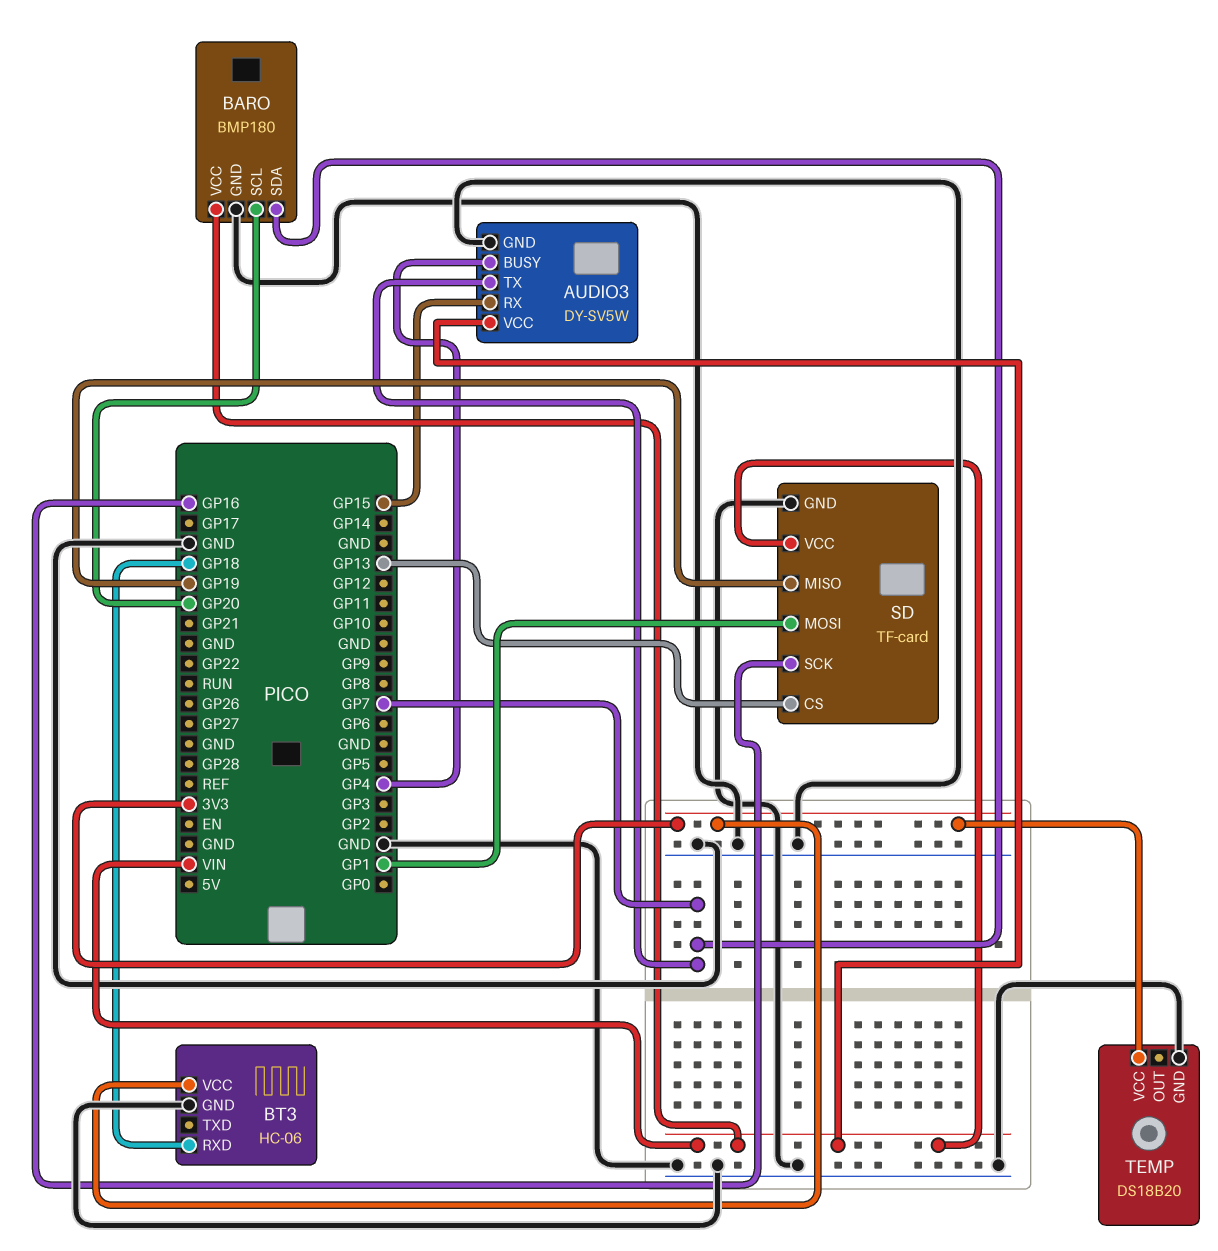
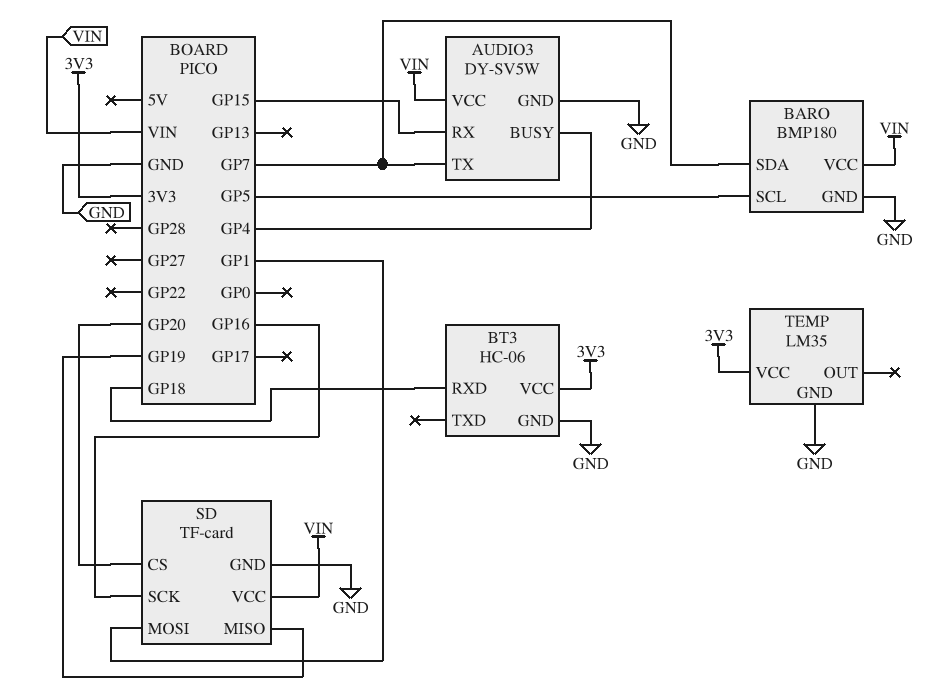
BARO pin SCL: GP20 -> GP5
SD pin CS: GP13 -> GP20
TEMP: DS18B20 -> LM35

